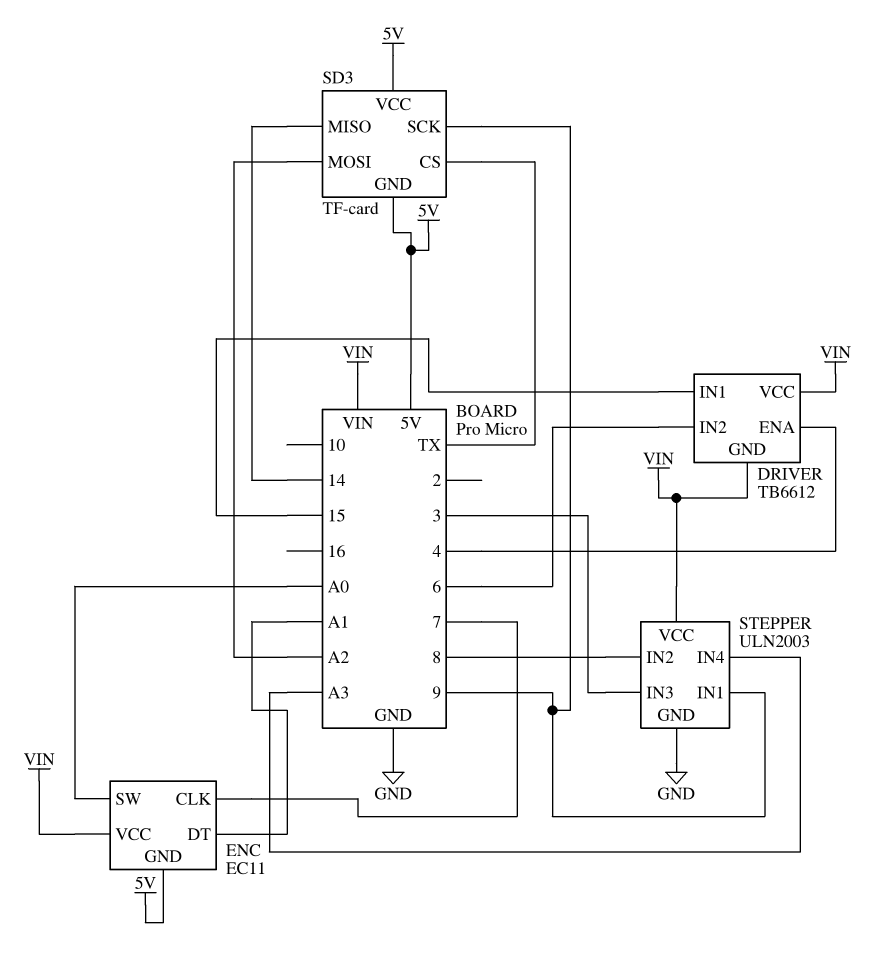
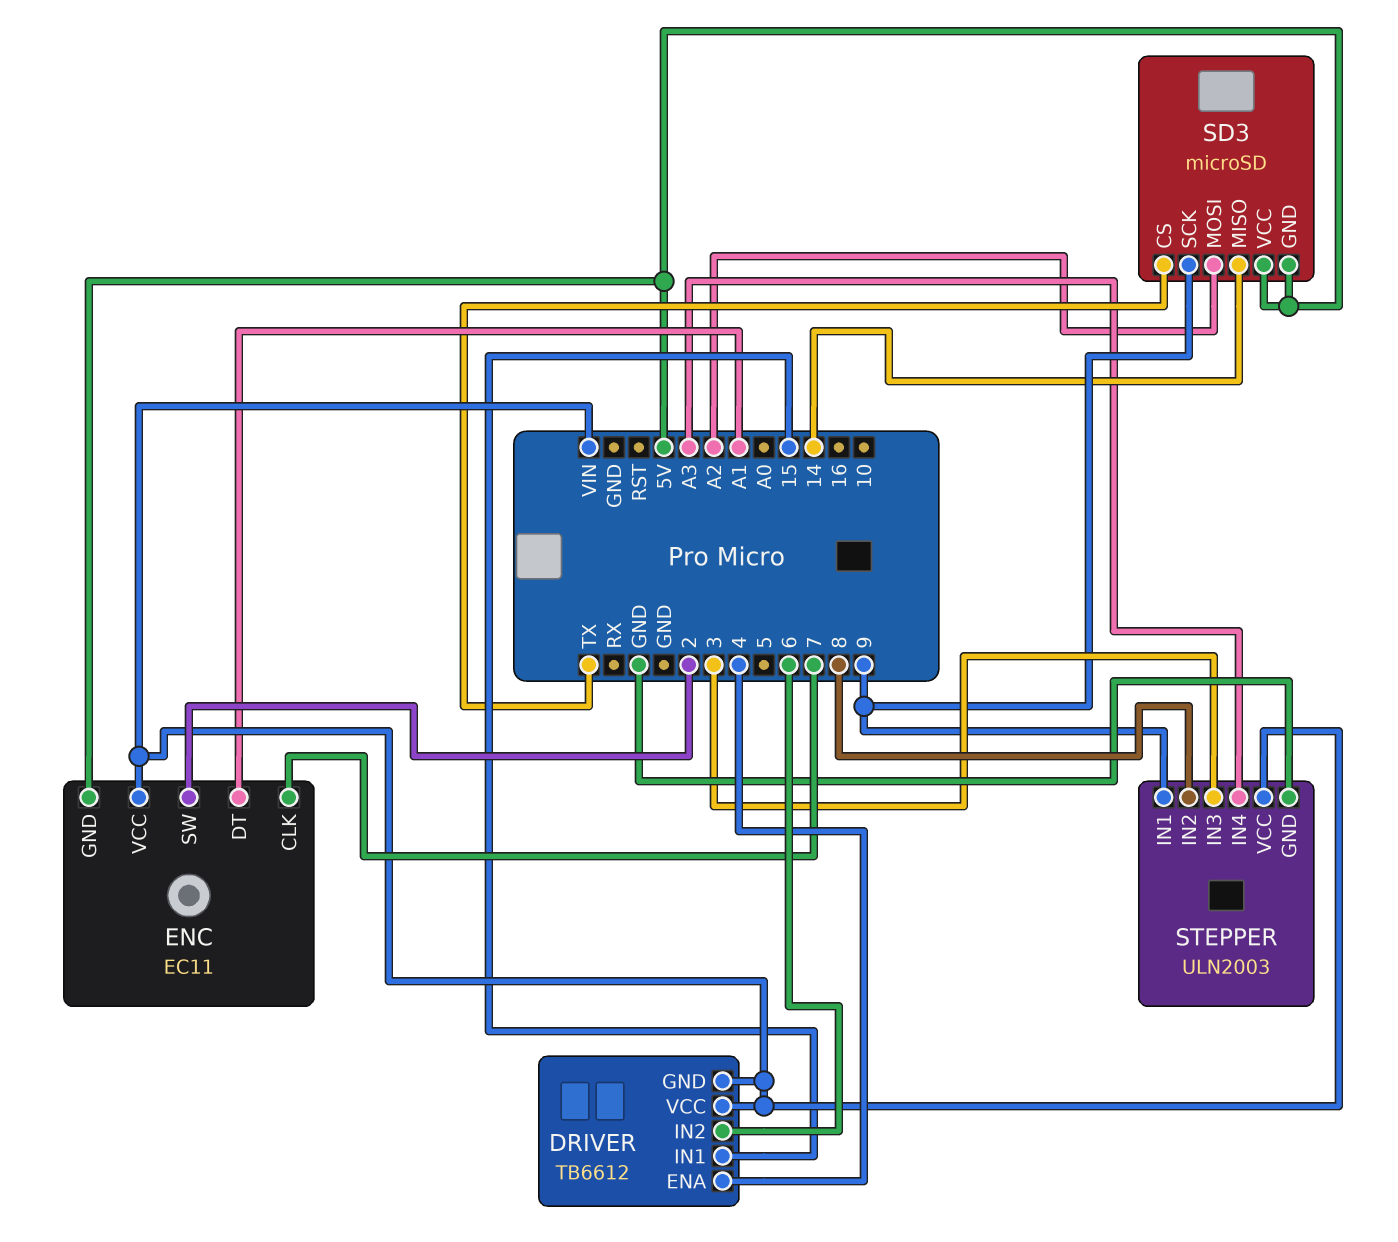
ENC pin SW: A0 -> 2
SD3: TF-card -> microSD

